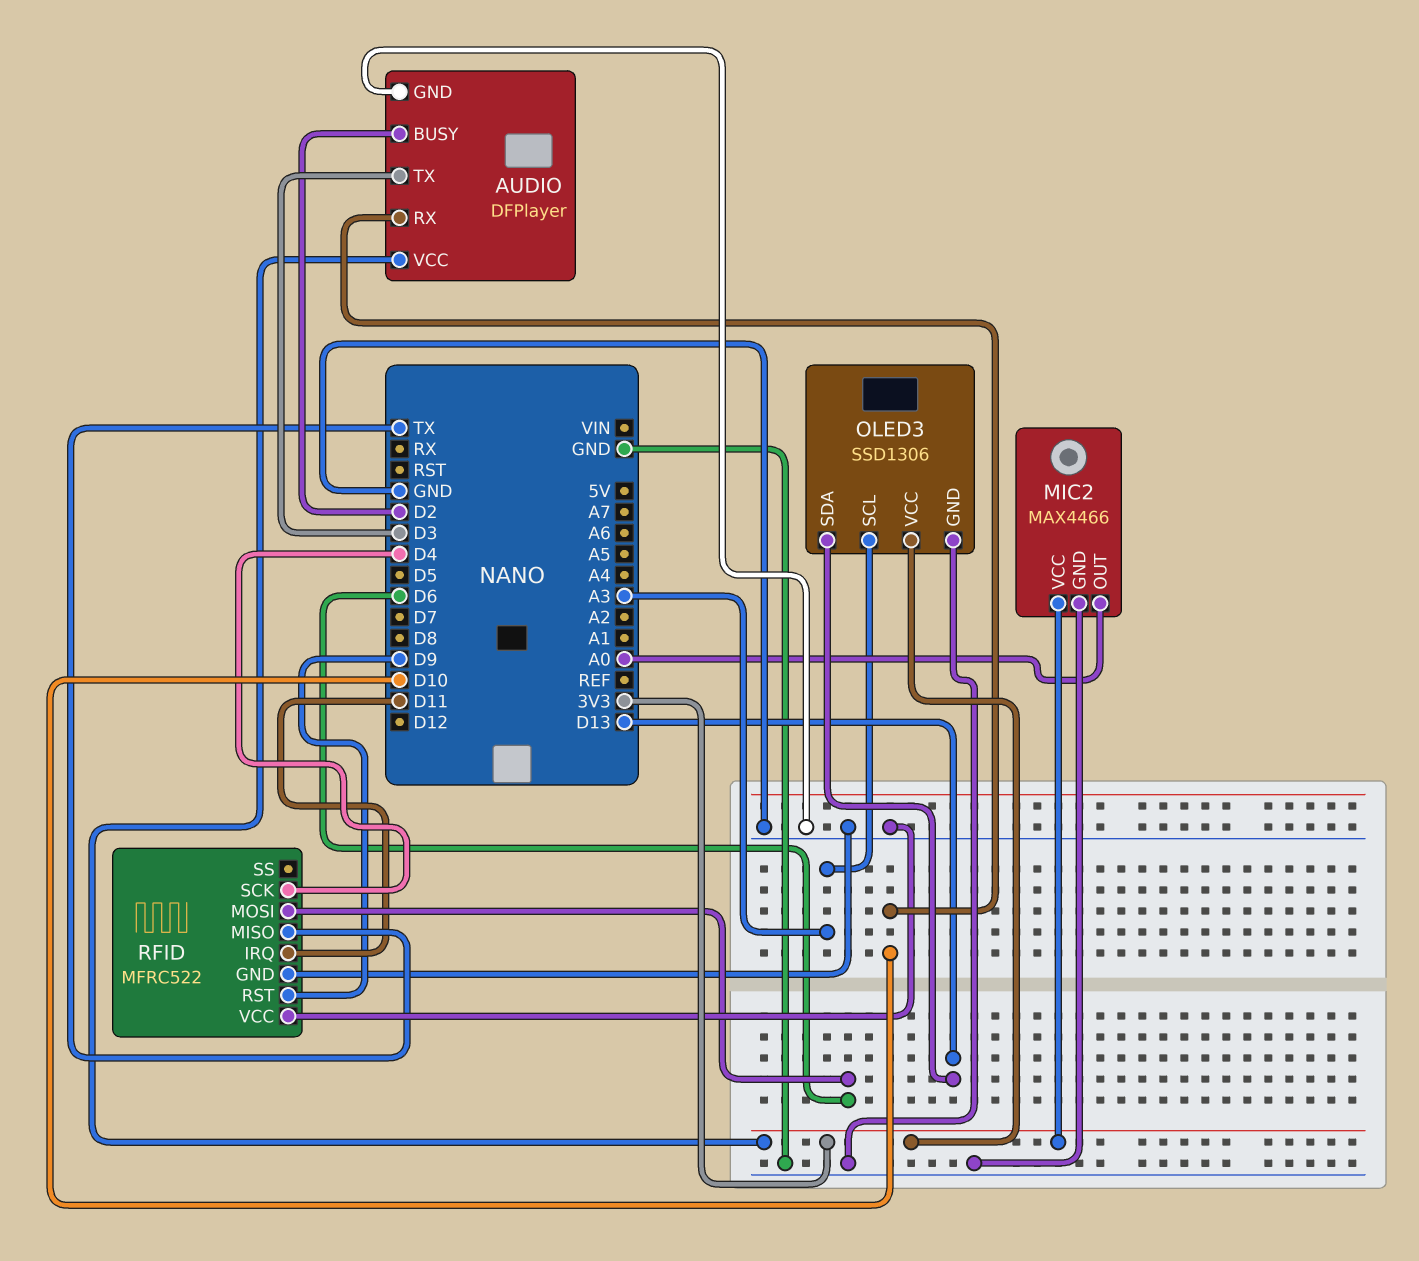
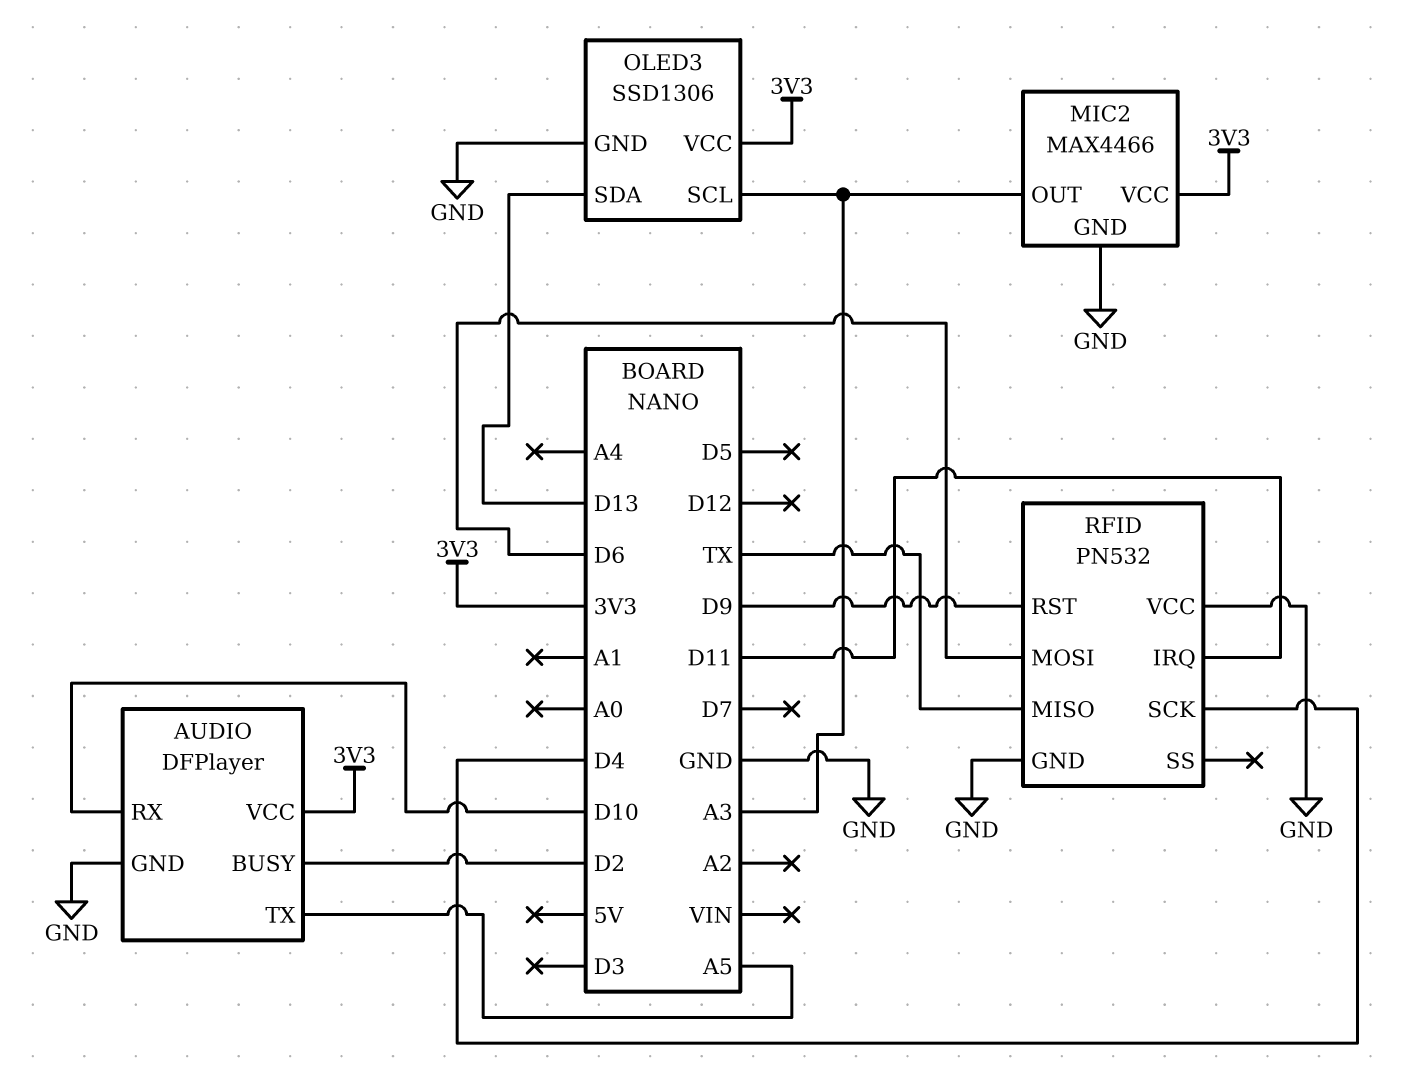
AUDIO pin TX: D3 -> A5
MIC2 pin OUT: A0 -> A3
RFID: MFRC522 -> PN532

